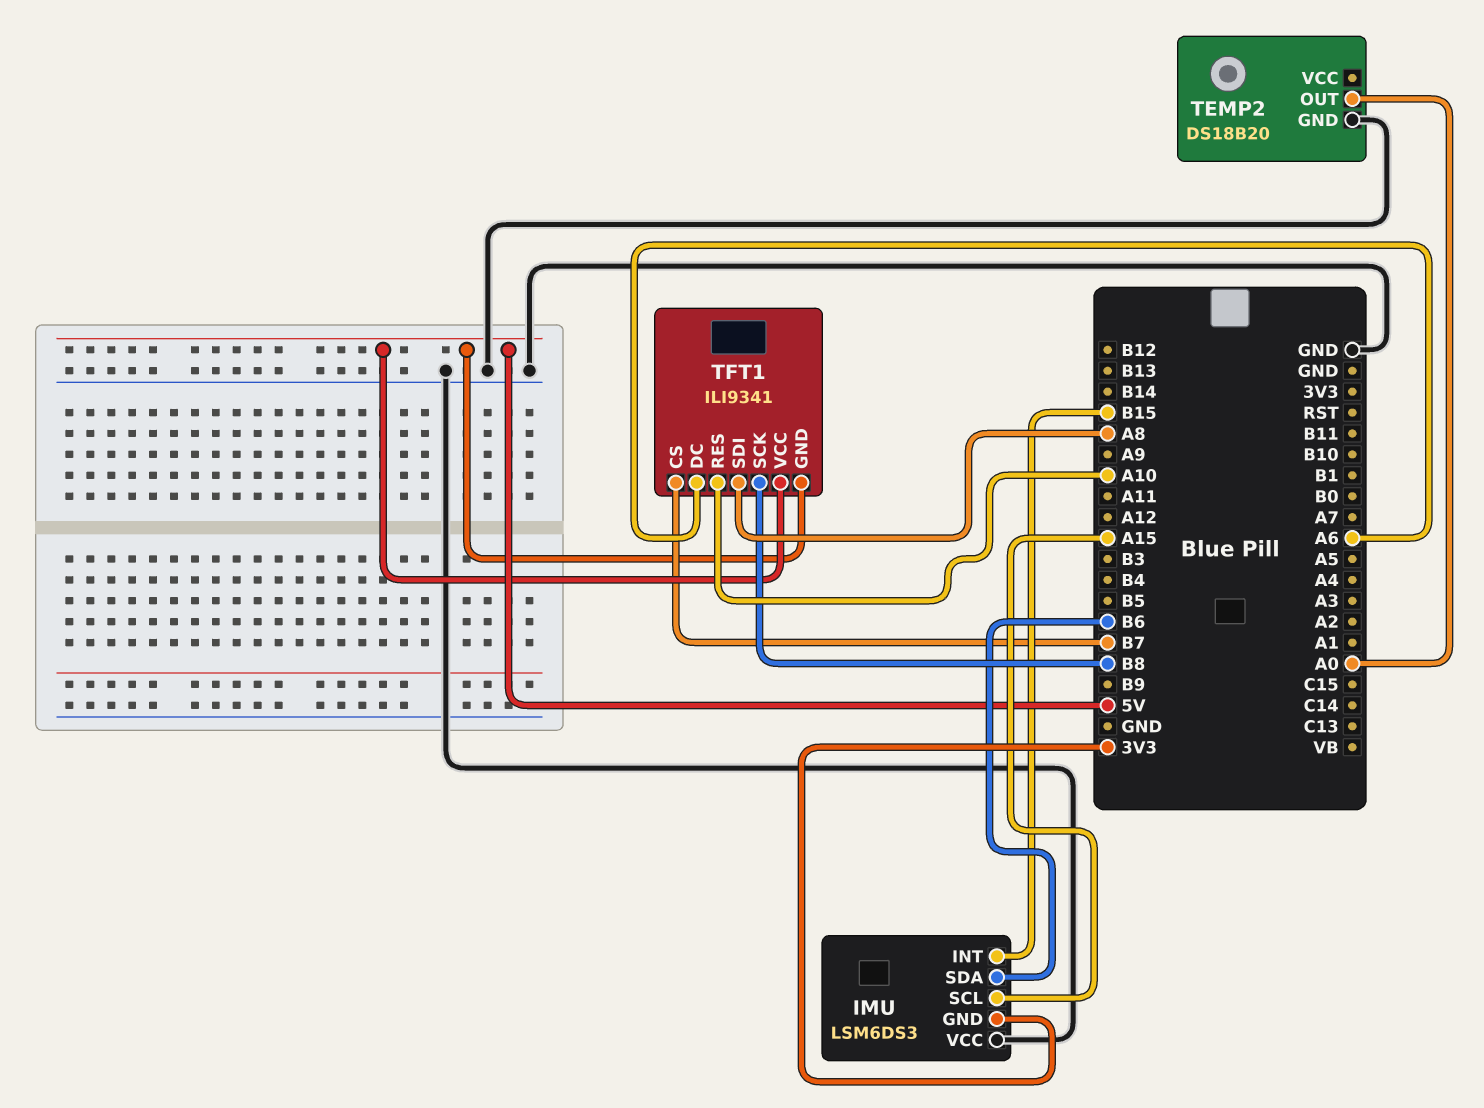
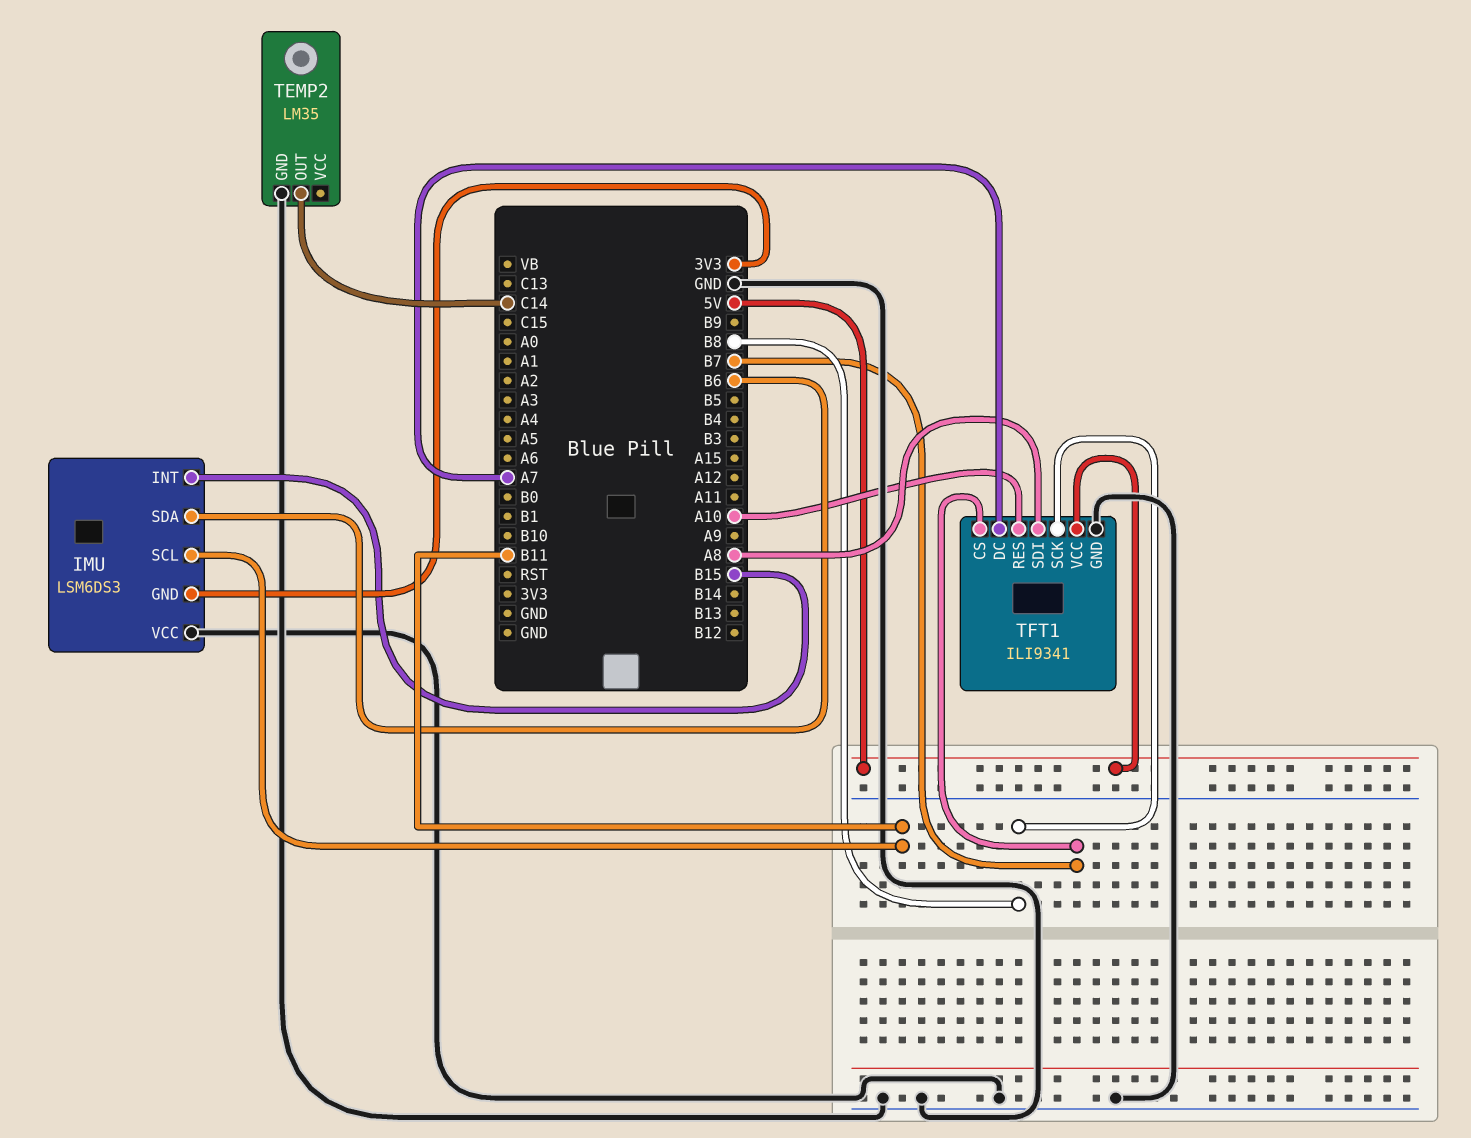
IMU pin SCL: A15 -> B11
TEMP2: DS18B20 -> LM35
TEMP2 pin OUT: A0 -> C14
TFT1 pin DC: A6 -> A7
TFT1 pin GND: 5V -> GND

